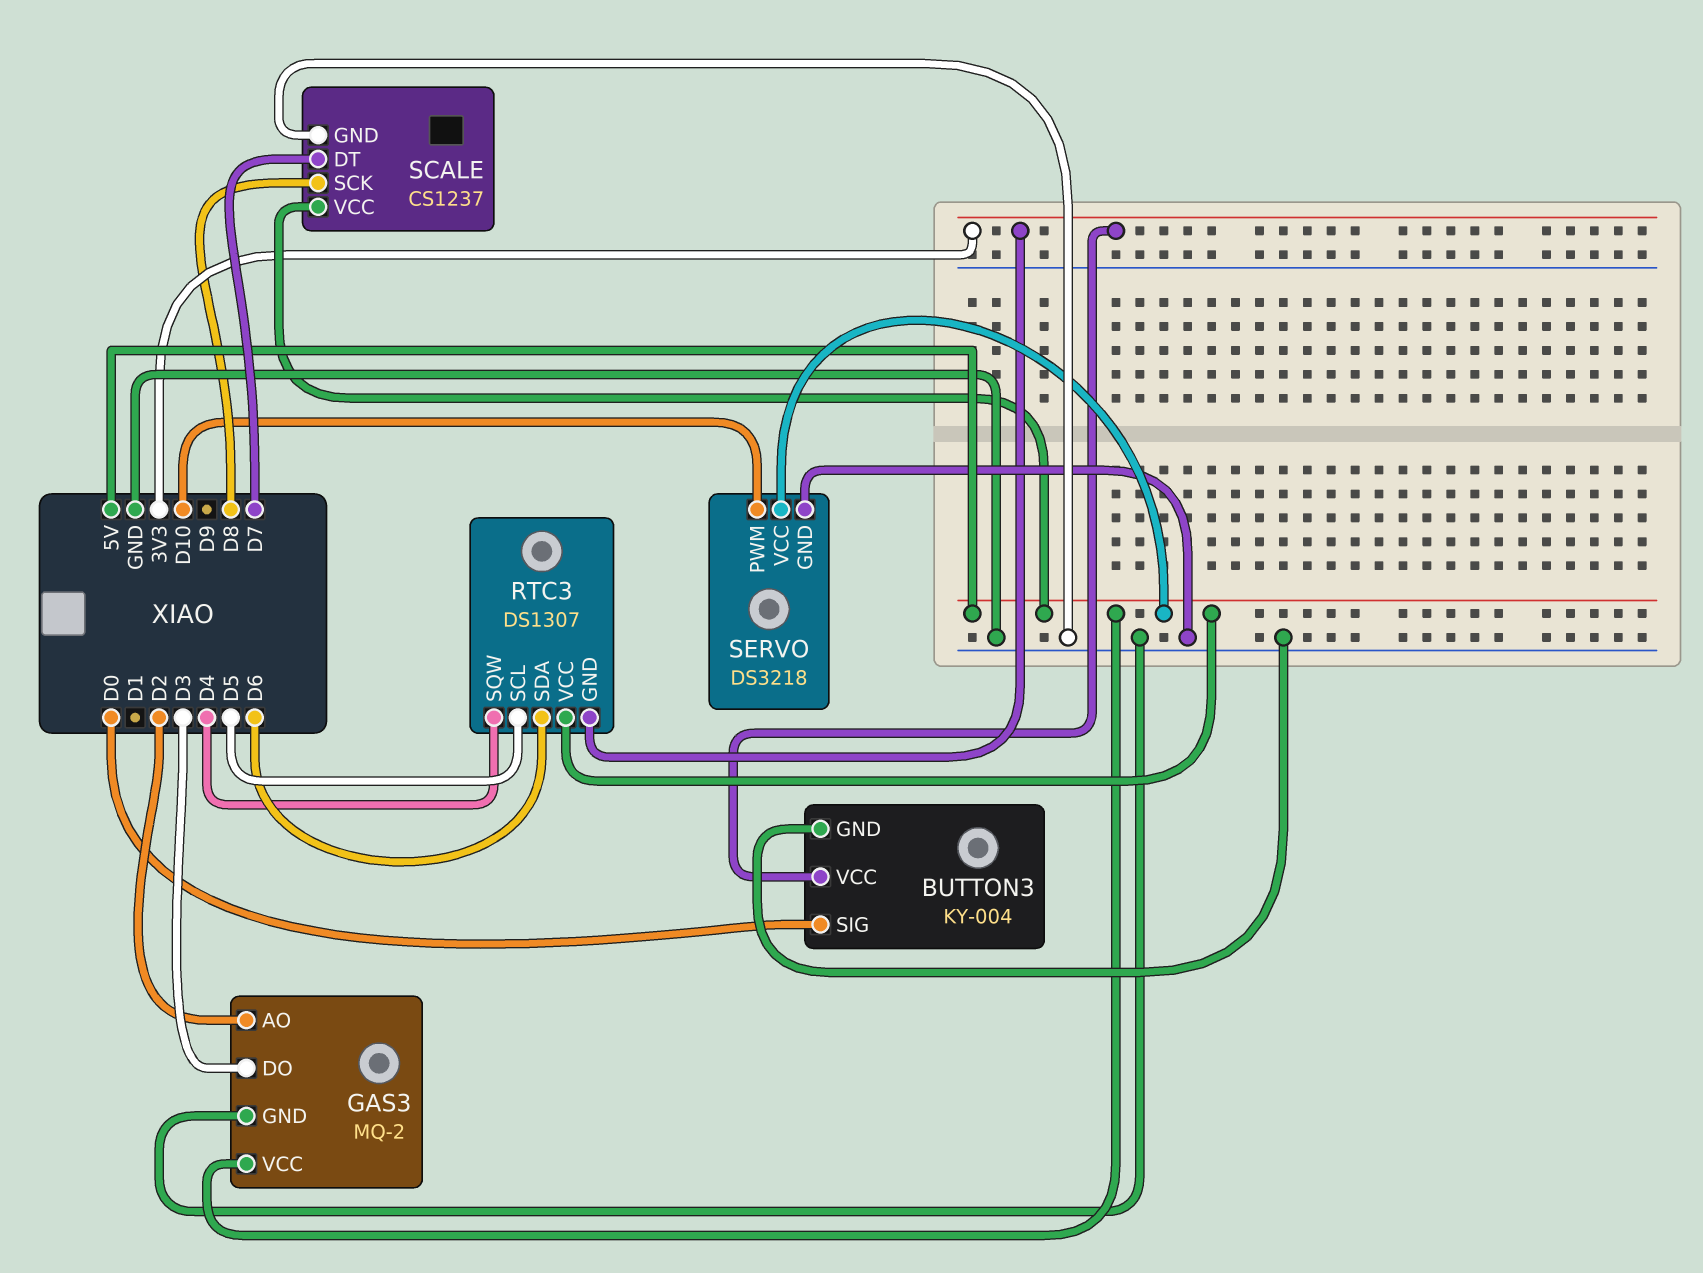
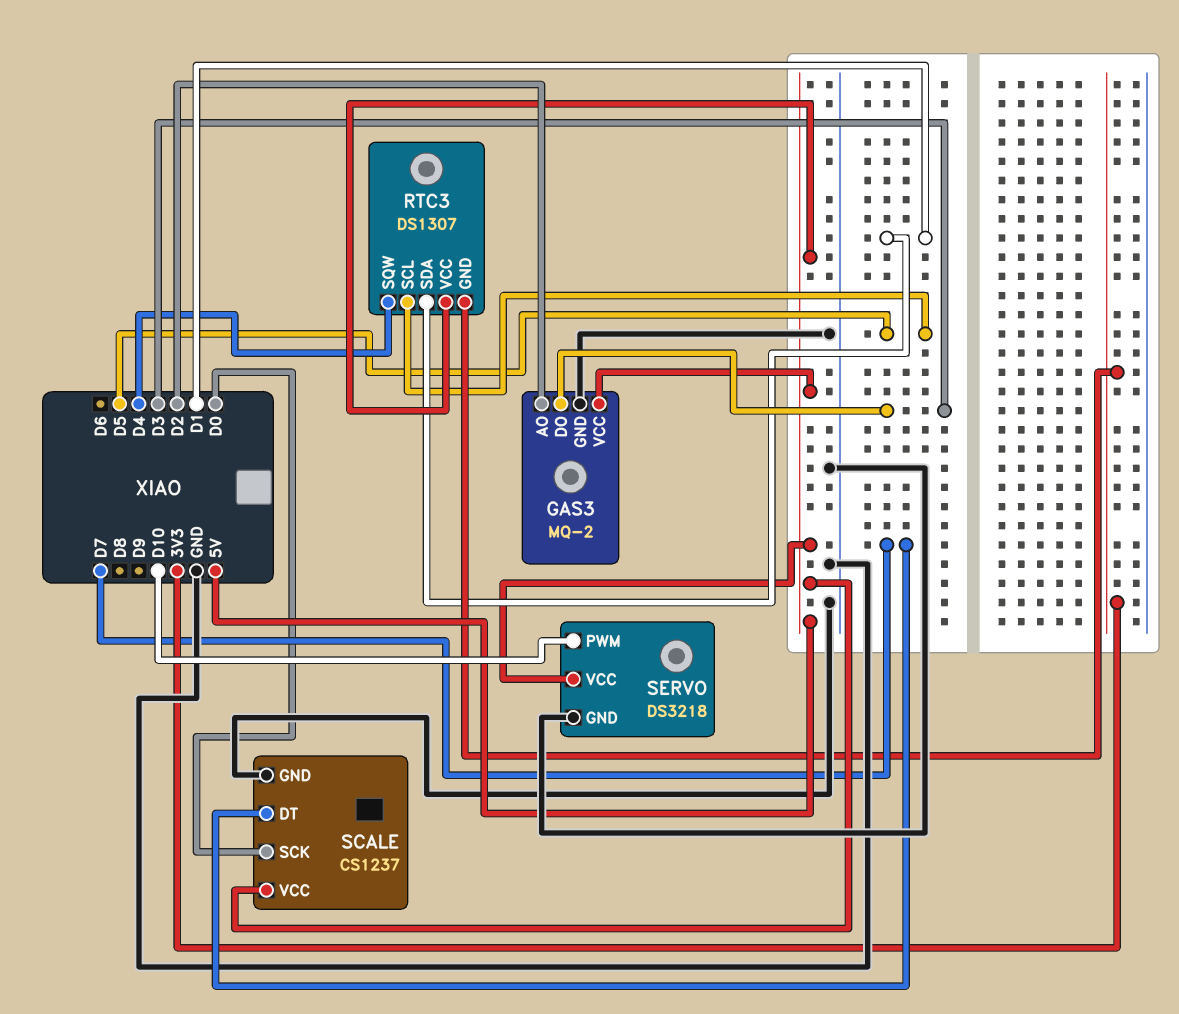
BUTTON3: KY-004 -> none
BUTTON3 pin GND: GND -> none
BUTTON3 pin SIG: D0 -> none
BUTTON3 pin VCC: 3V3 -> none
RTC3 pin SDA: D6 -> D1
SCALE pin SCK: D8 -> D0

